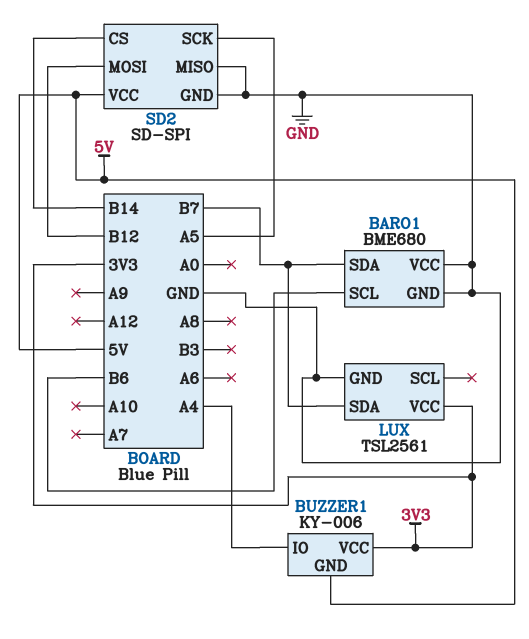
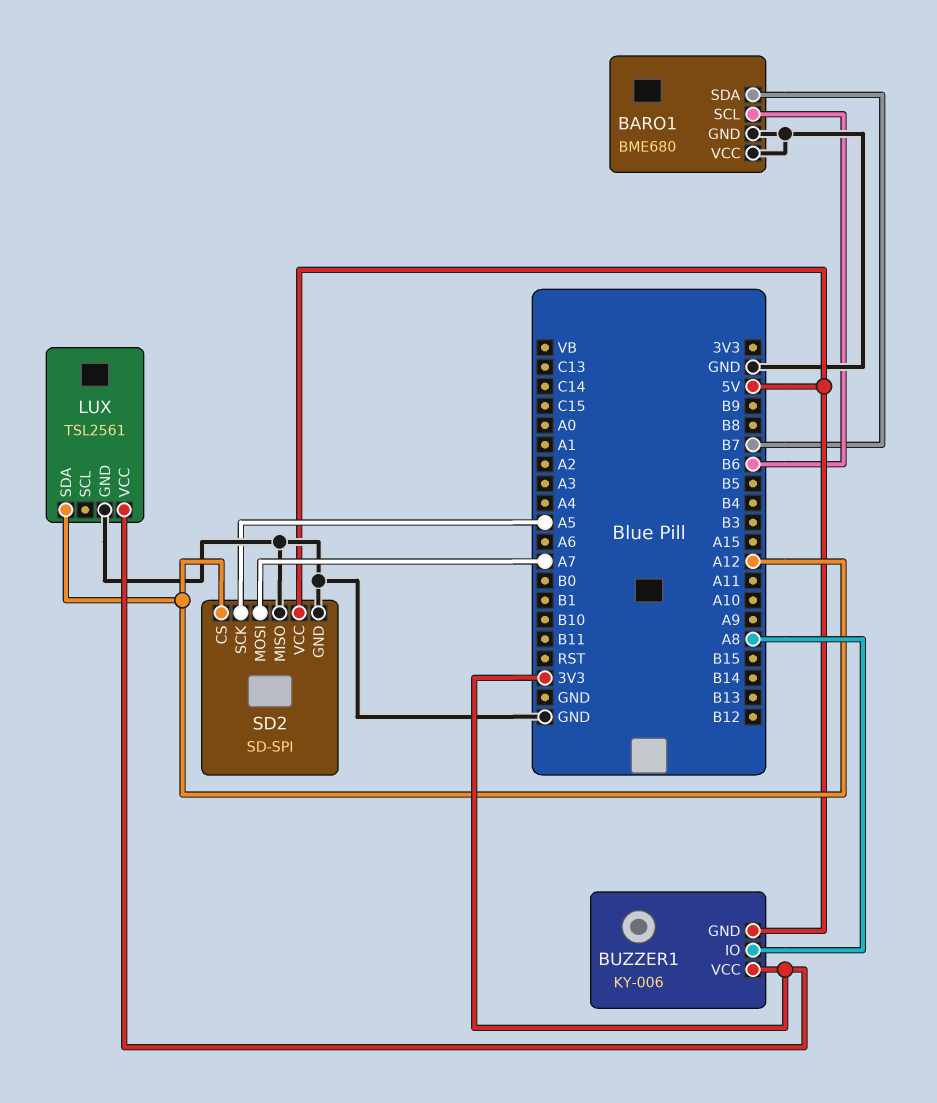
BUZZER1 pin IO: A4 -> A8
LUX pin SDA: B7 -> A12
SD2 pin CS: B14 -> A12
SD2 pin MOSI: B12 -> A7

